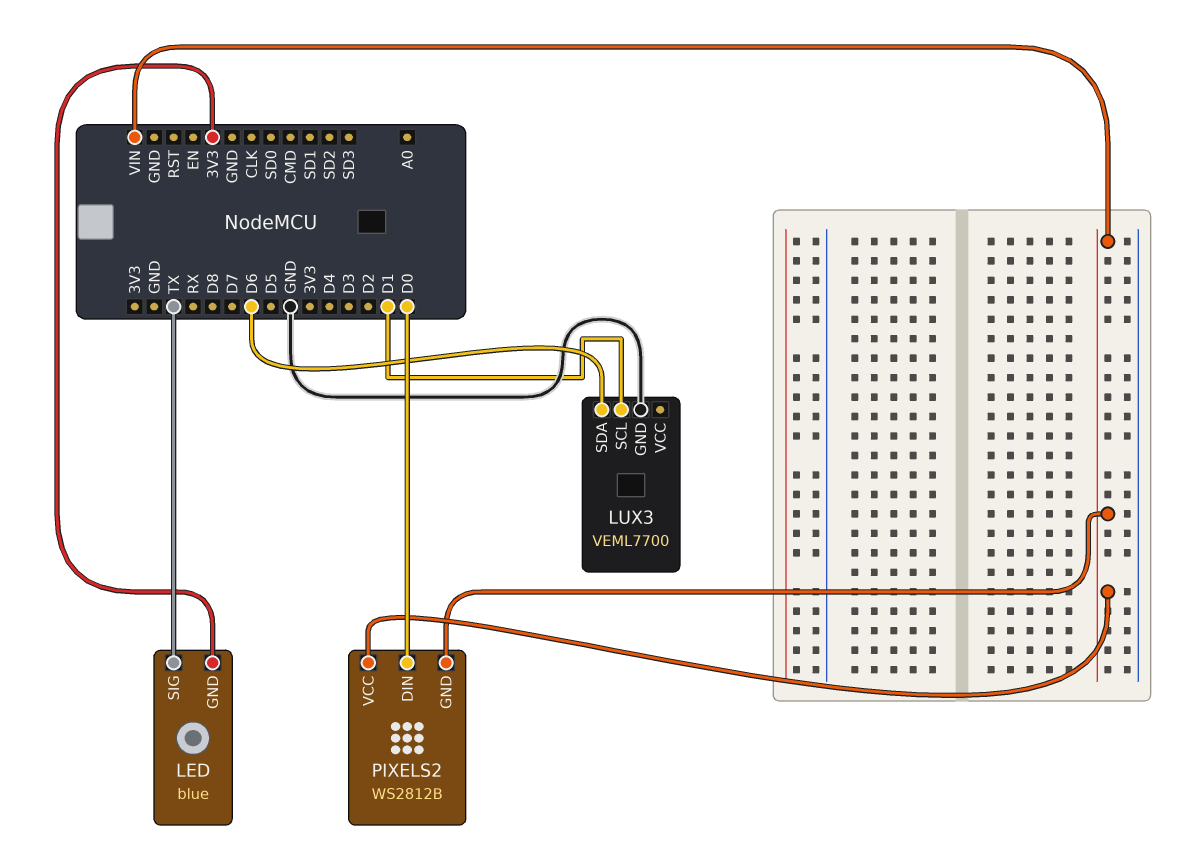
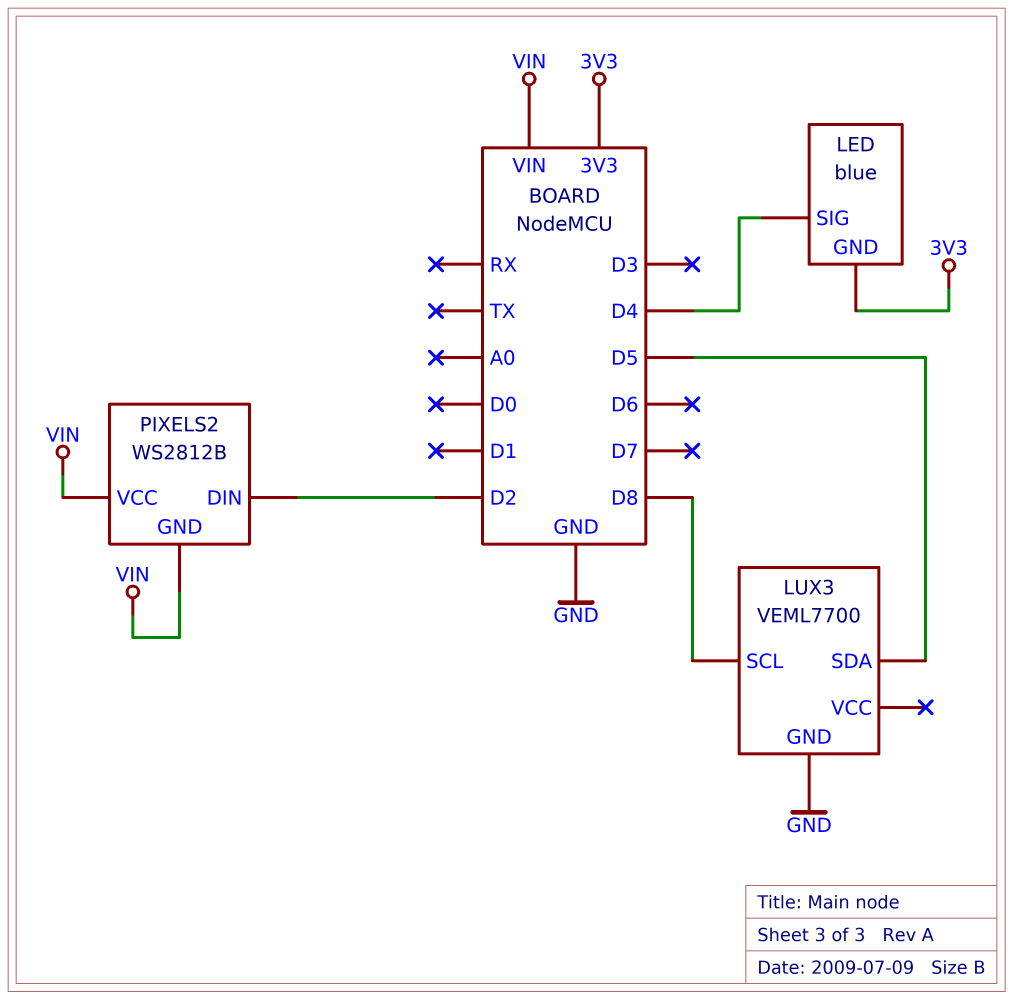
LED pin SIG: TX -> D4
LUX3 pin SCL: D1 -> D8
LUX3 pin SDA: D6 -> D5
PIXELS2 pin DIN: D0 -> D2

